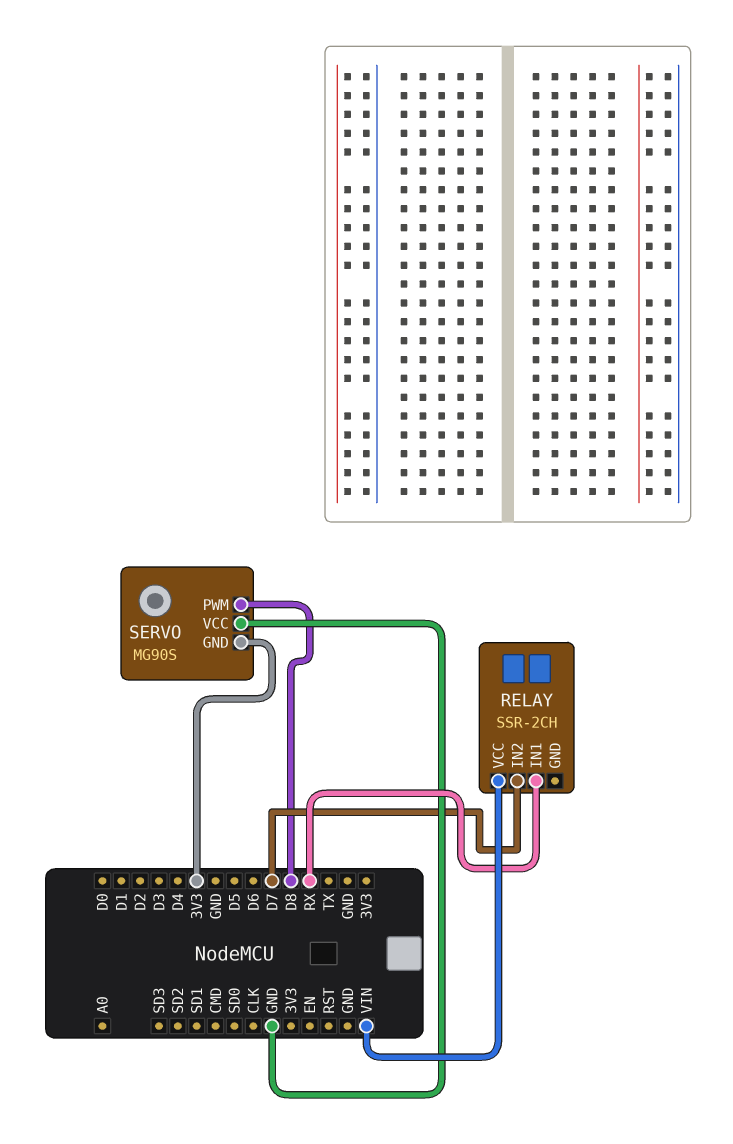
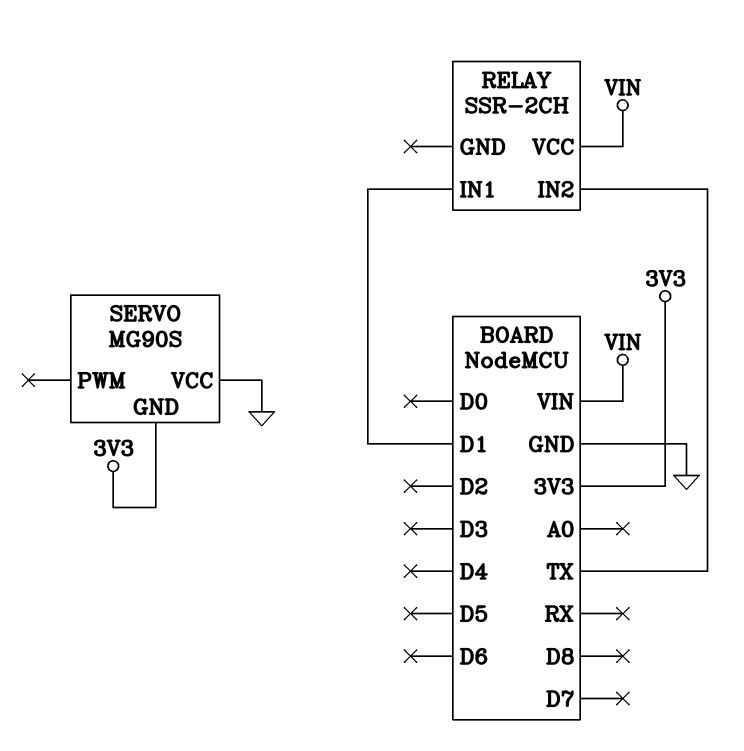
RELAY pin IN1: RX -> D1
RELAY pin IN2: D7 -> TX
SERVO pin PWM: D8 -> none

